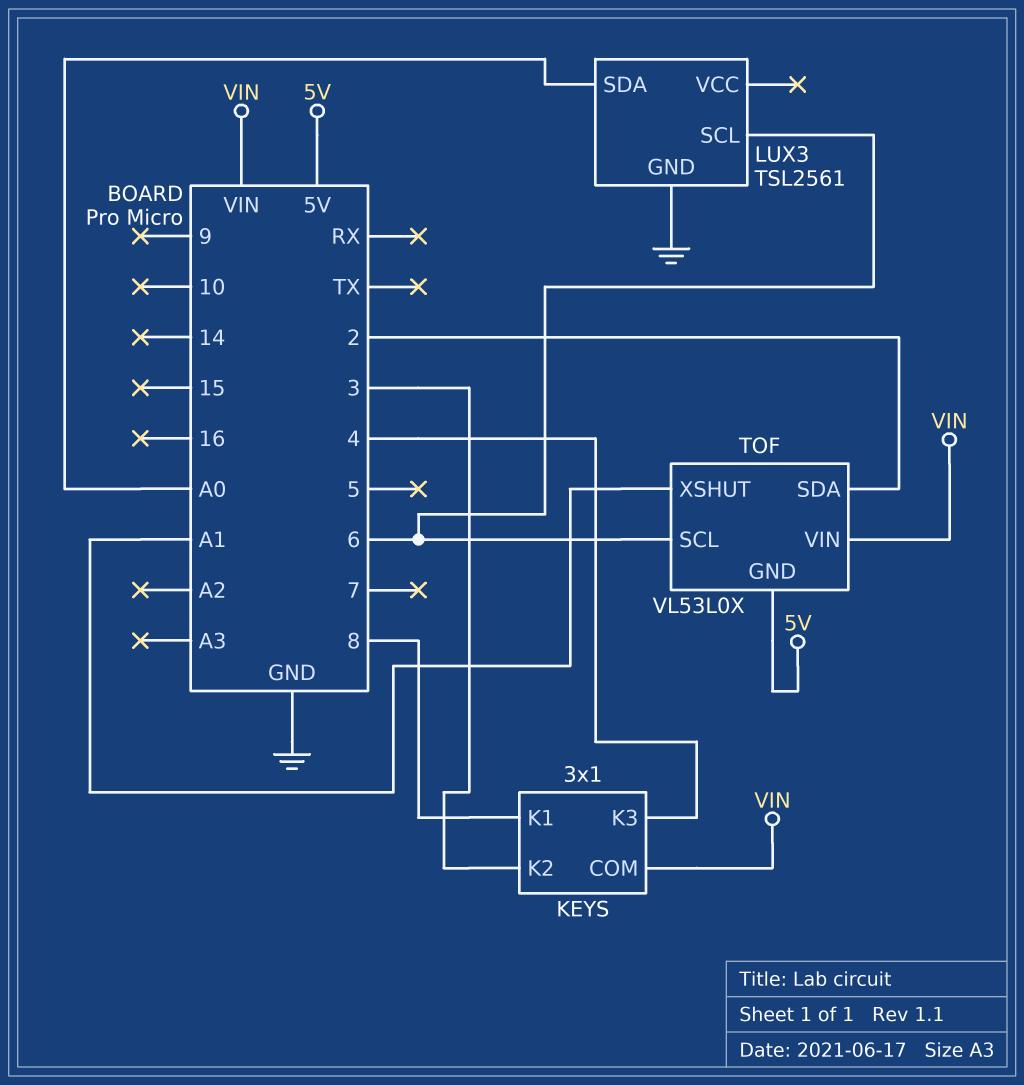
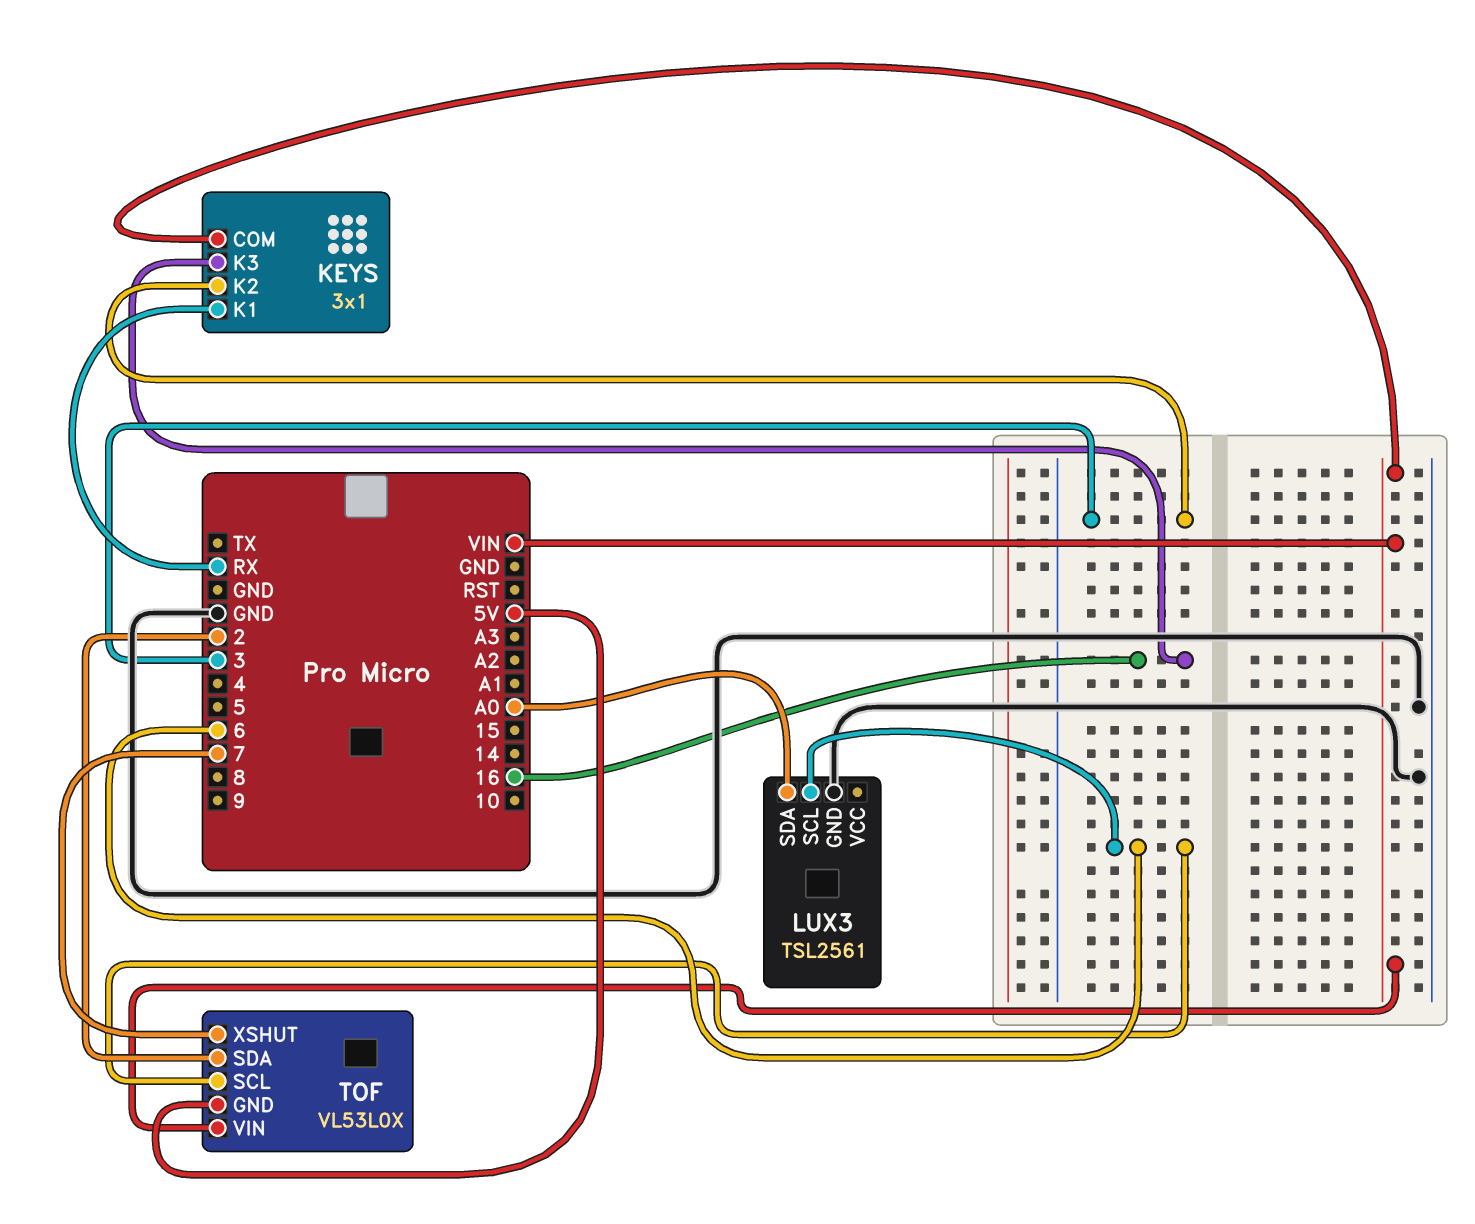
KEYS pin K1: 8 -> RX
KEYS pin K3: 4 -> 16
TOF pin XSHUT: A1 -> 7

